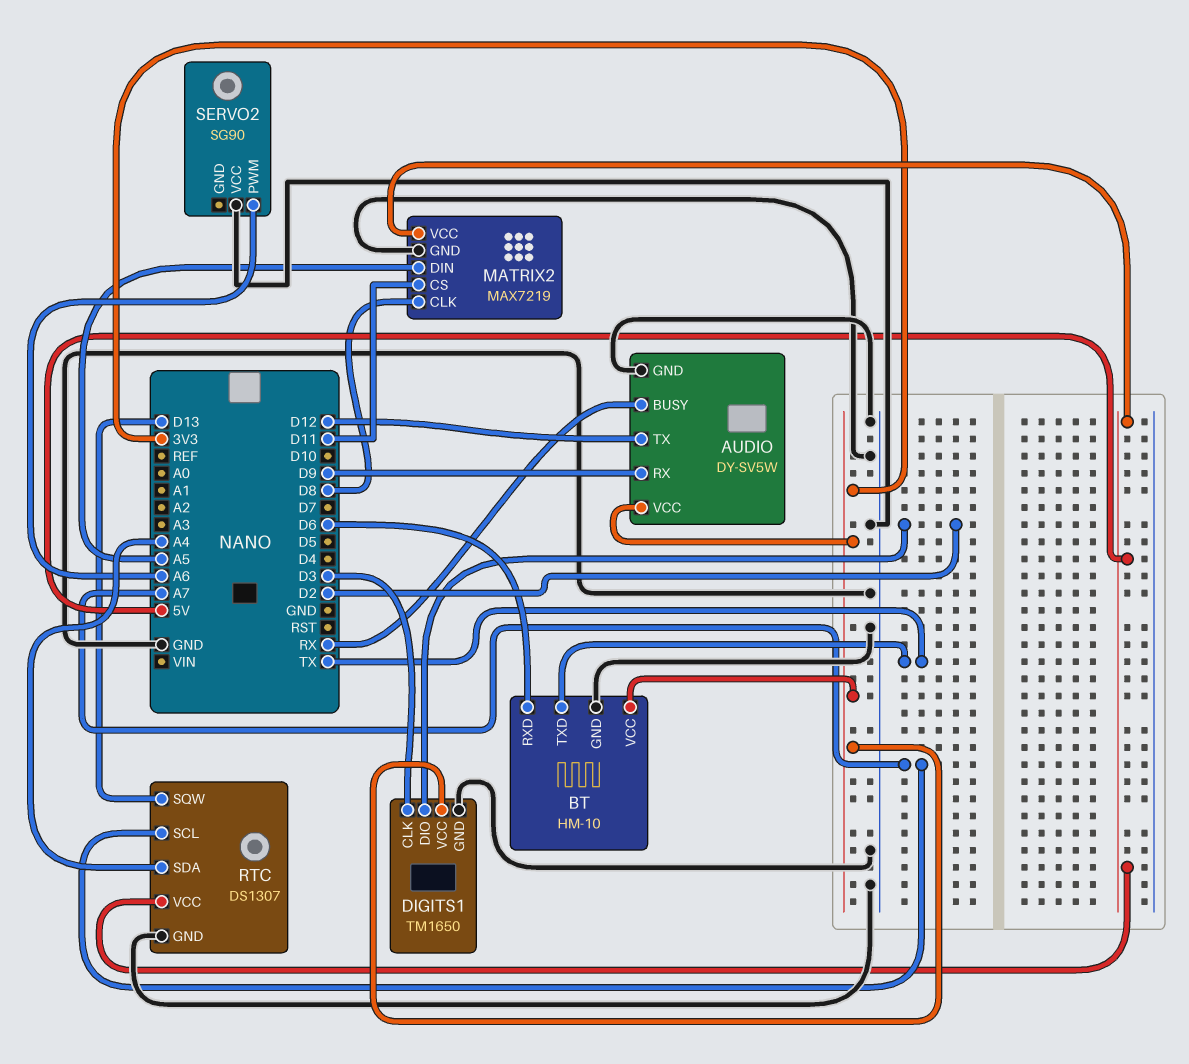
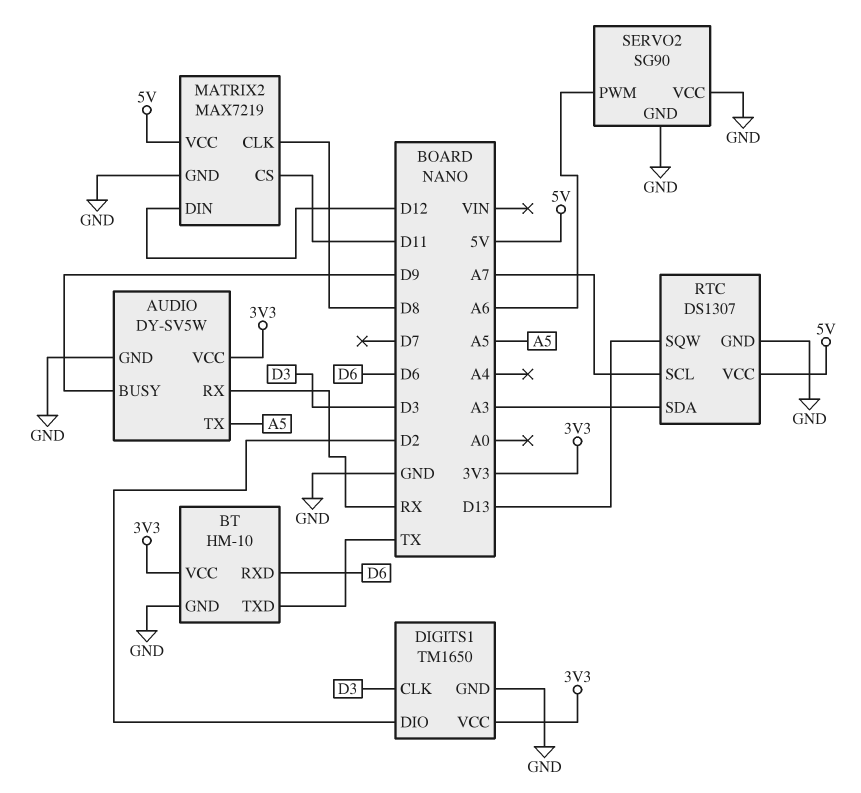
AUDIO pin BUSY: RX -> D9
AUDIO pin RX: D9 -> RX
AUDIO pin TX: D12 -> A5
MATRIX2 pin DIN: A5 -> D12
RTC pin SDA: A4 -> A3
SERVO2 pin GND: none -> GND

